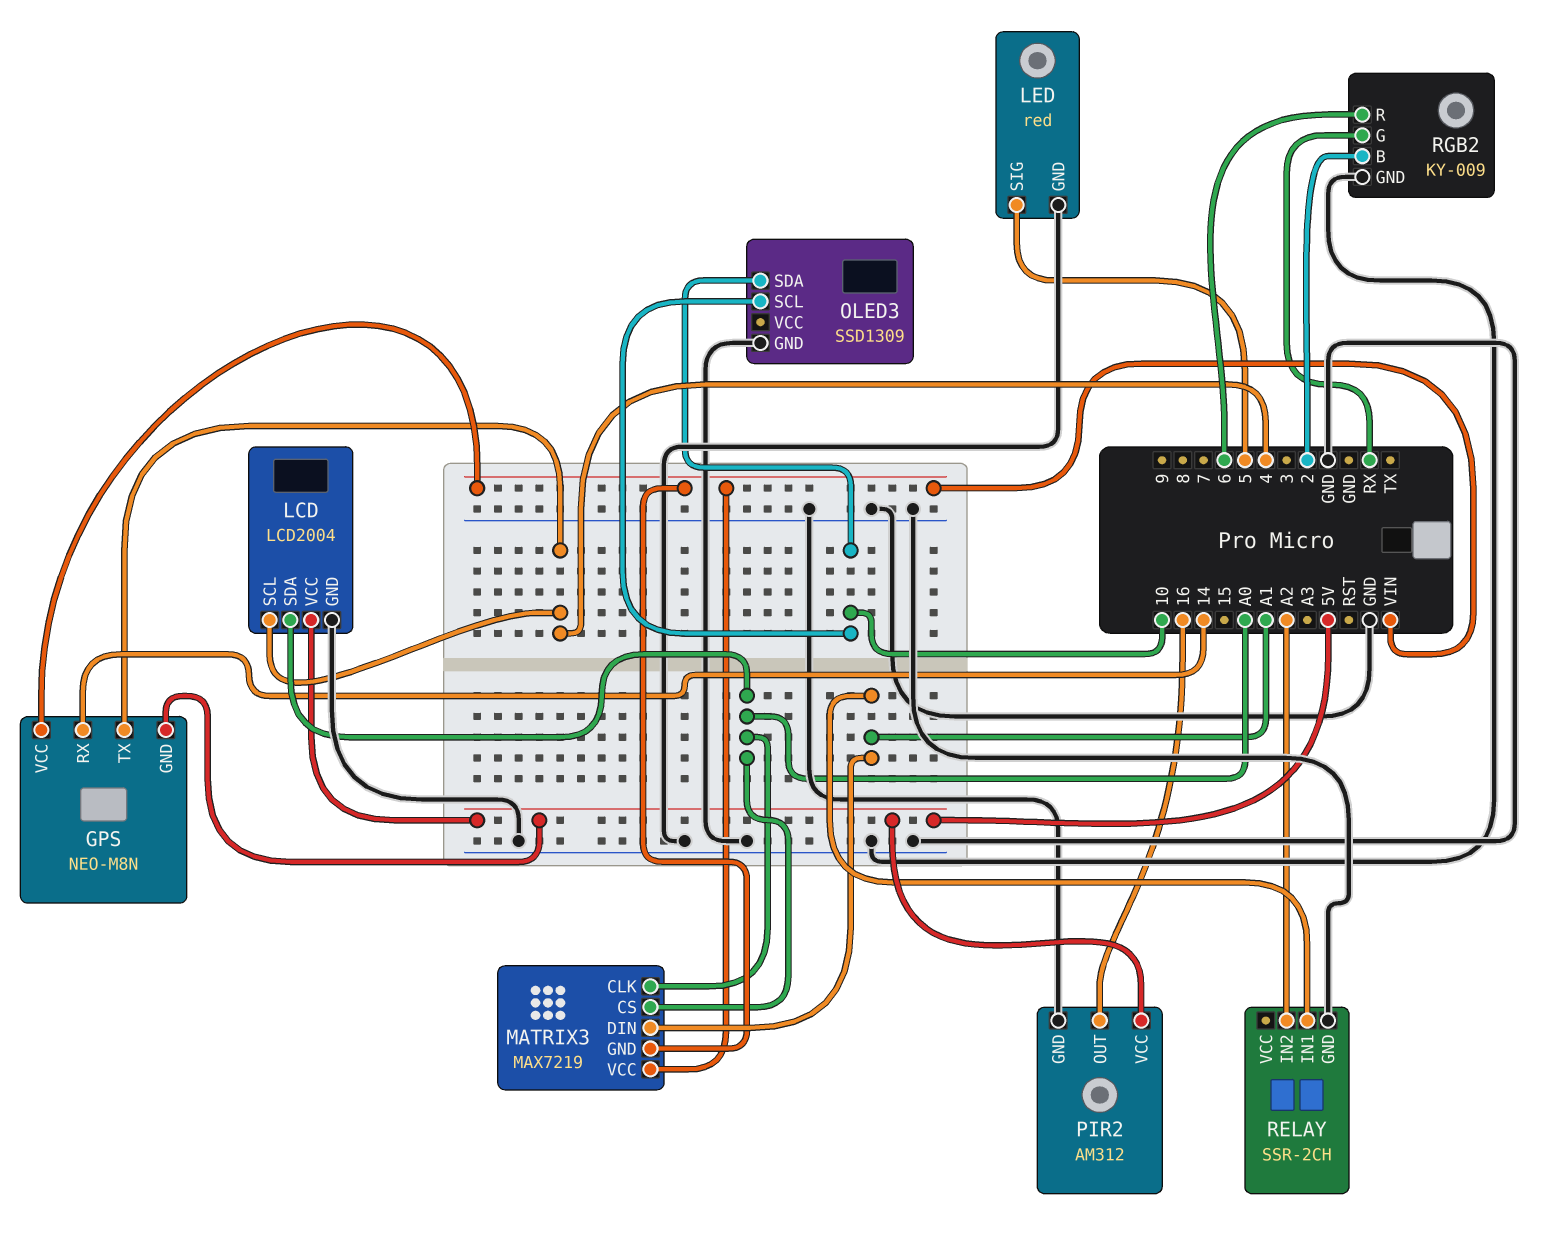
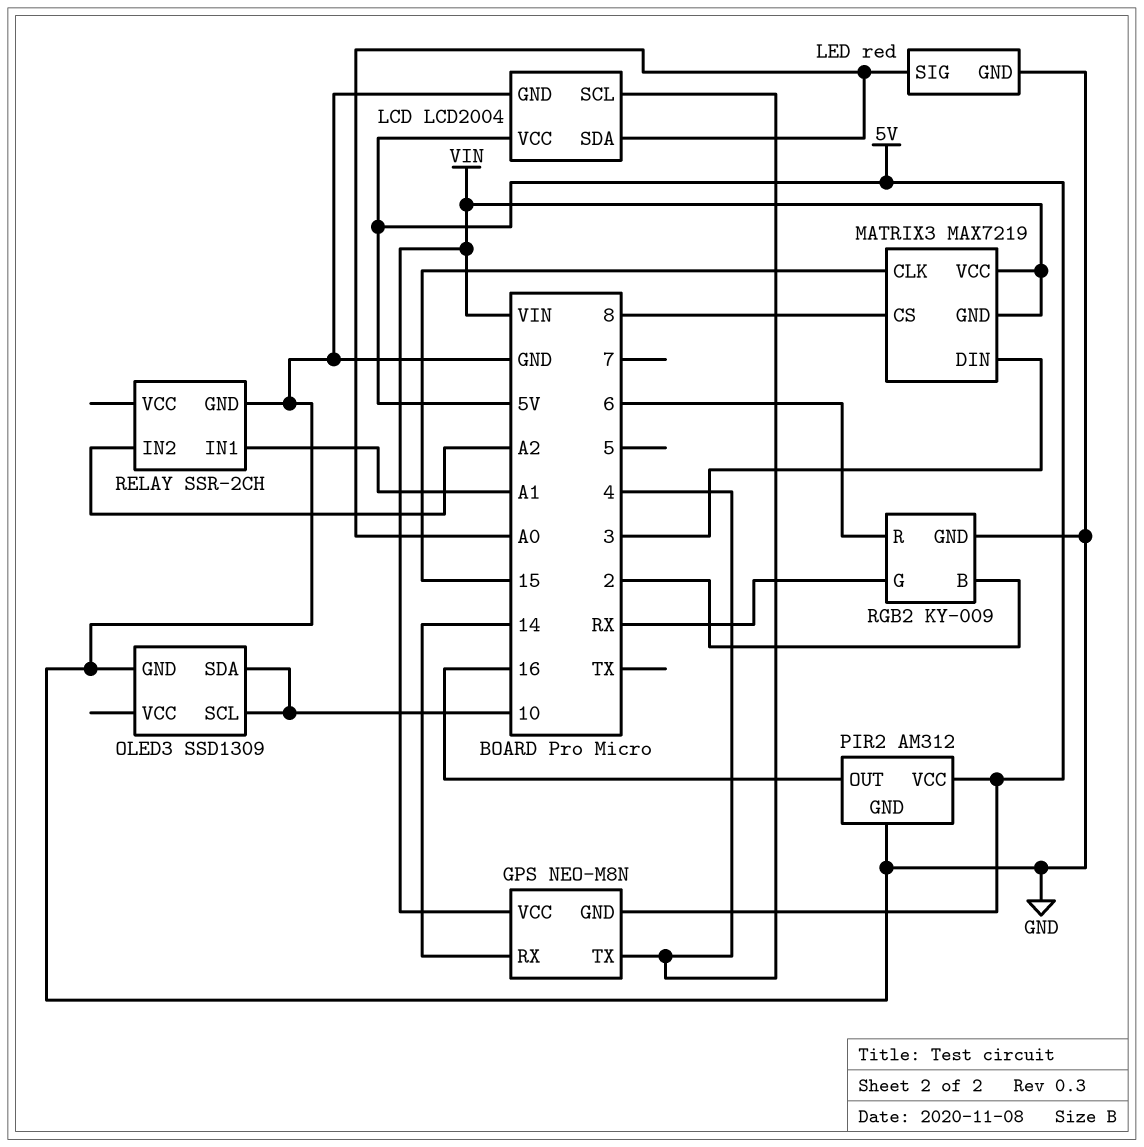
LED pin SIG: 5 -> A0
MATRIX3 pin CLK: A0 -> 15
MATRIX3 pin CS: A0 -> 8
MATRIX3 pin DIN: A1 -> 3

